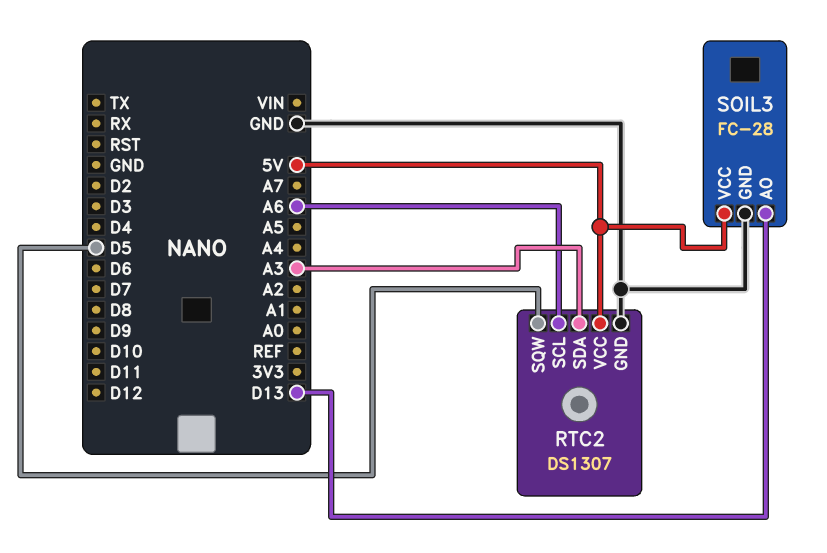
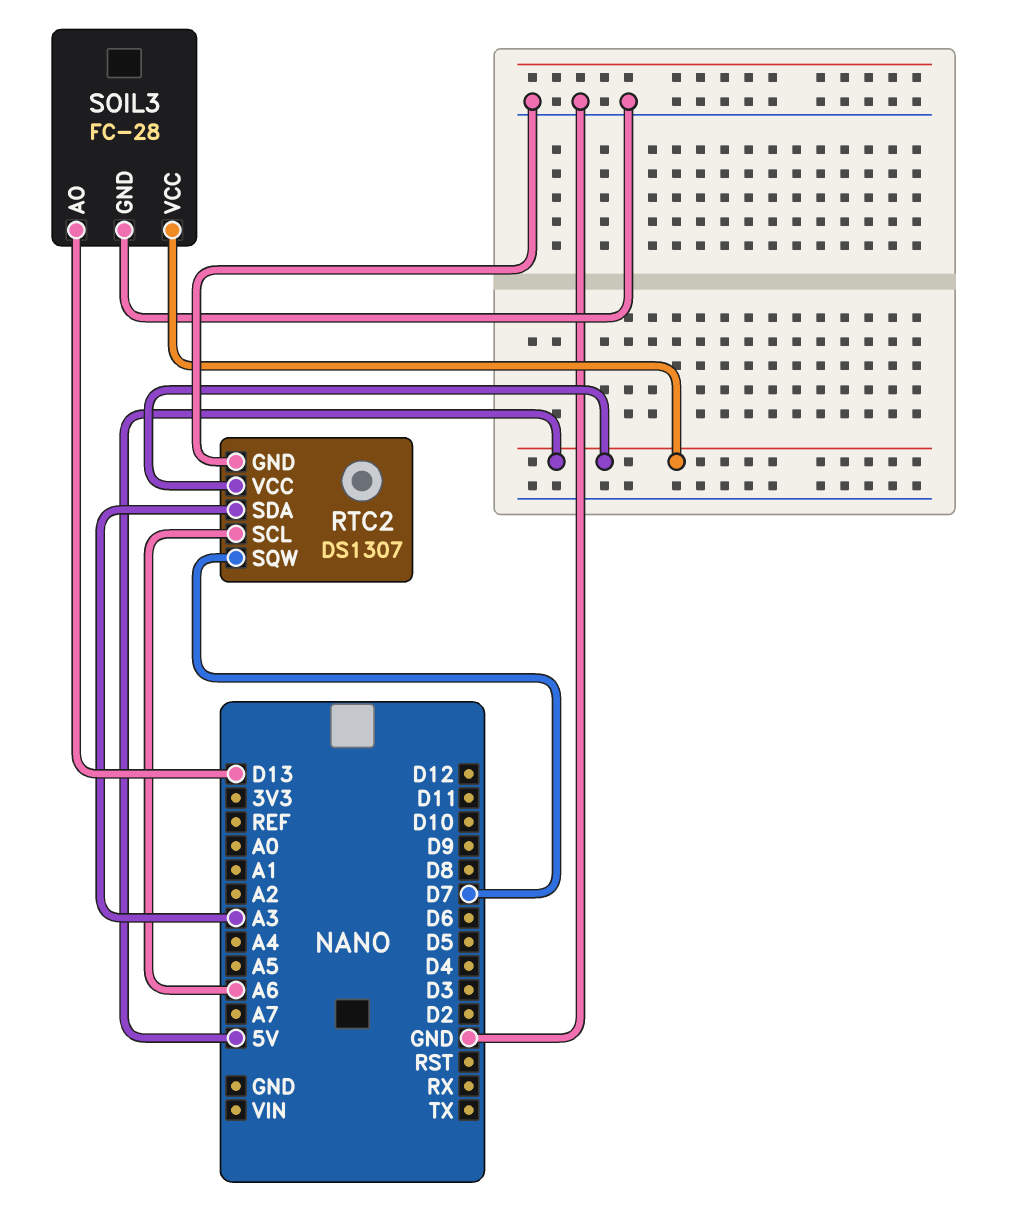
RTC2 pin SQW: D5 -> D7

